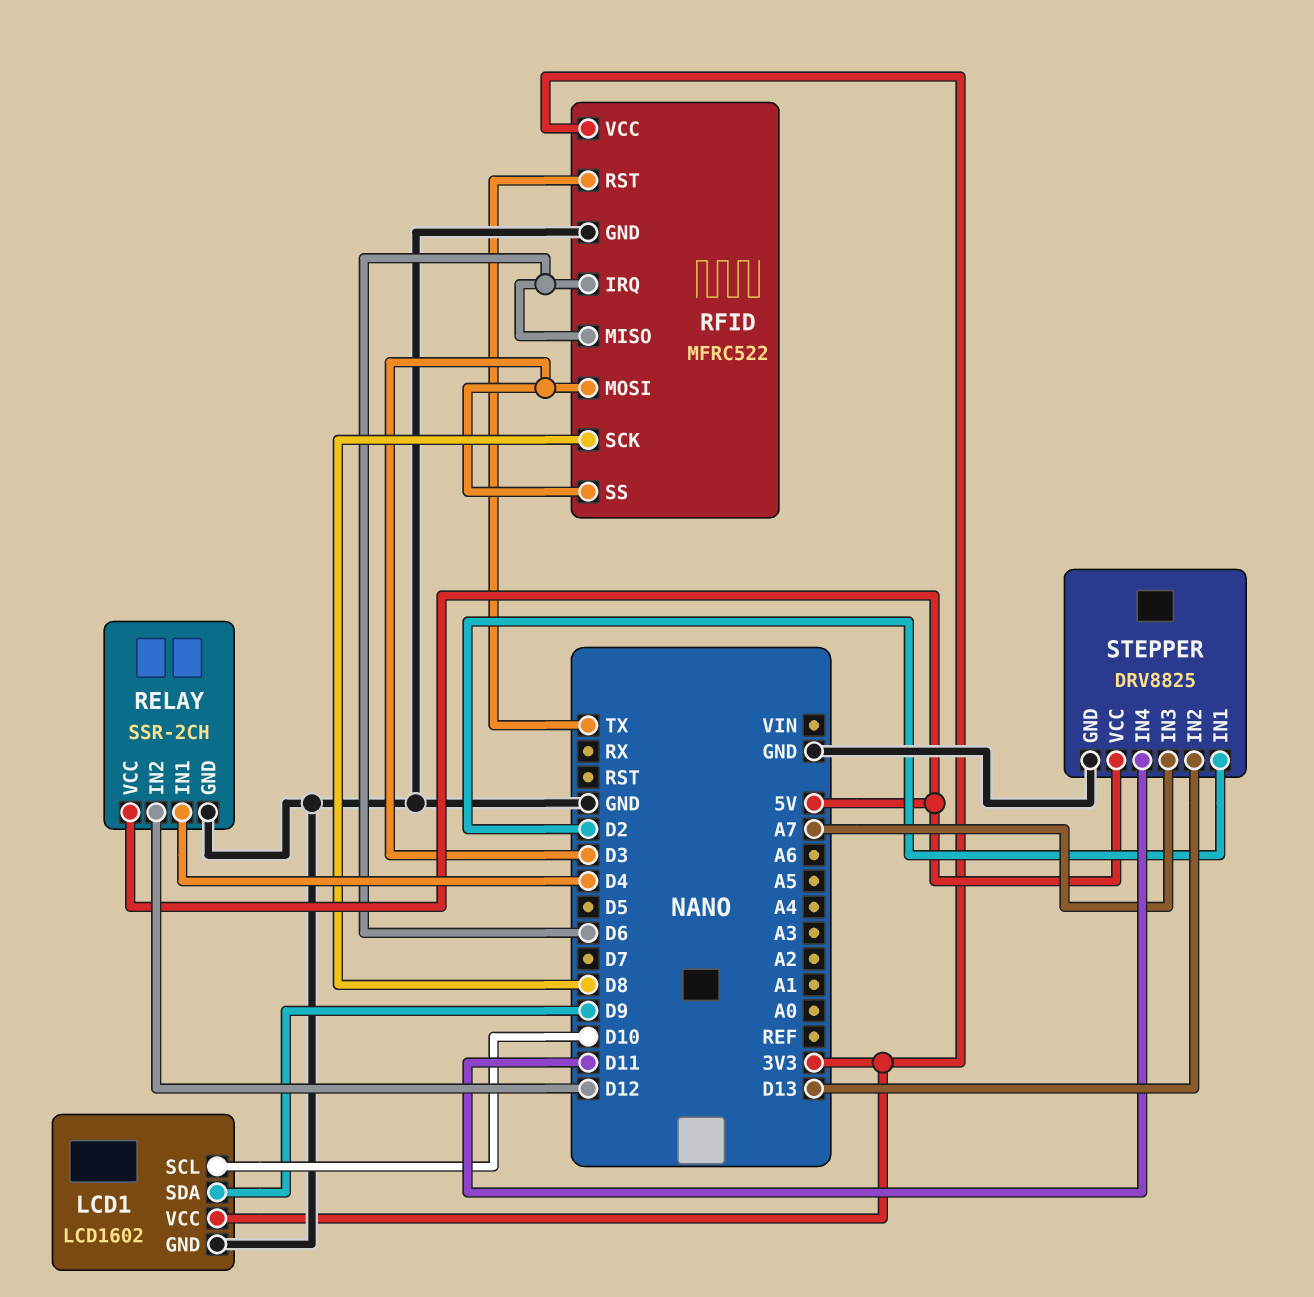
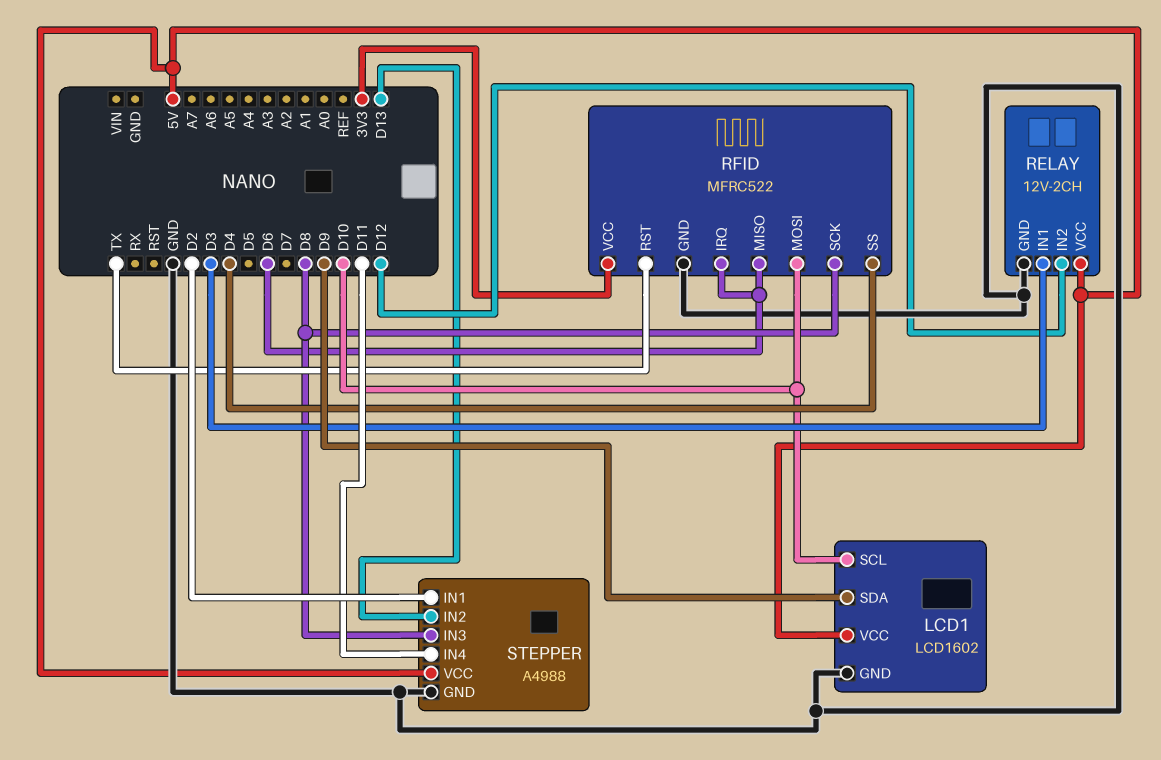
LCD1 pin VCC: 3V3 -> 5V
RELAY: SSR-2CH -> 12V-2CH
RELAY pin IN1: D4 -> D3
RFID pin MOSI: D3 -> D10
RFID pin SS: D3 -> D4
STEPPER: DRV8825 -> A4988
STEPPER pin IN3: A7 -> D8

